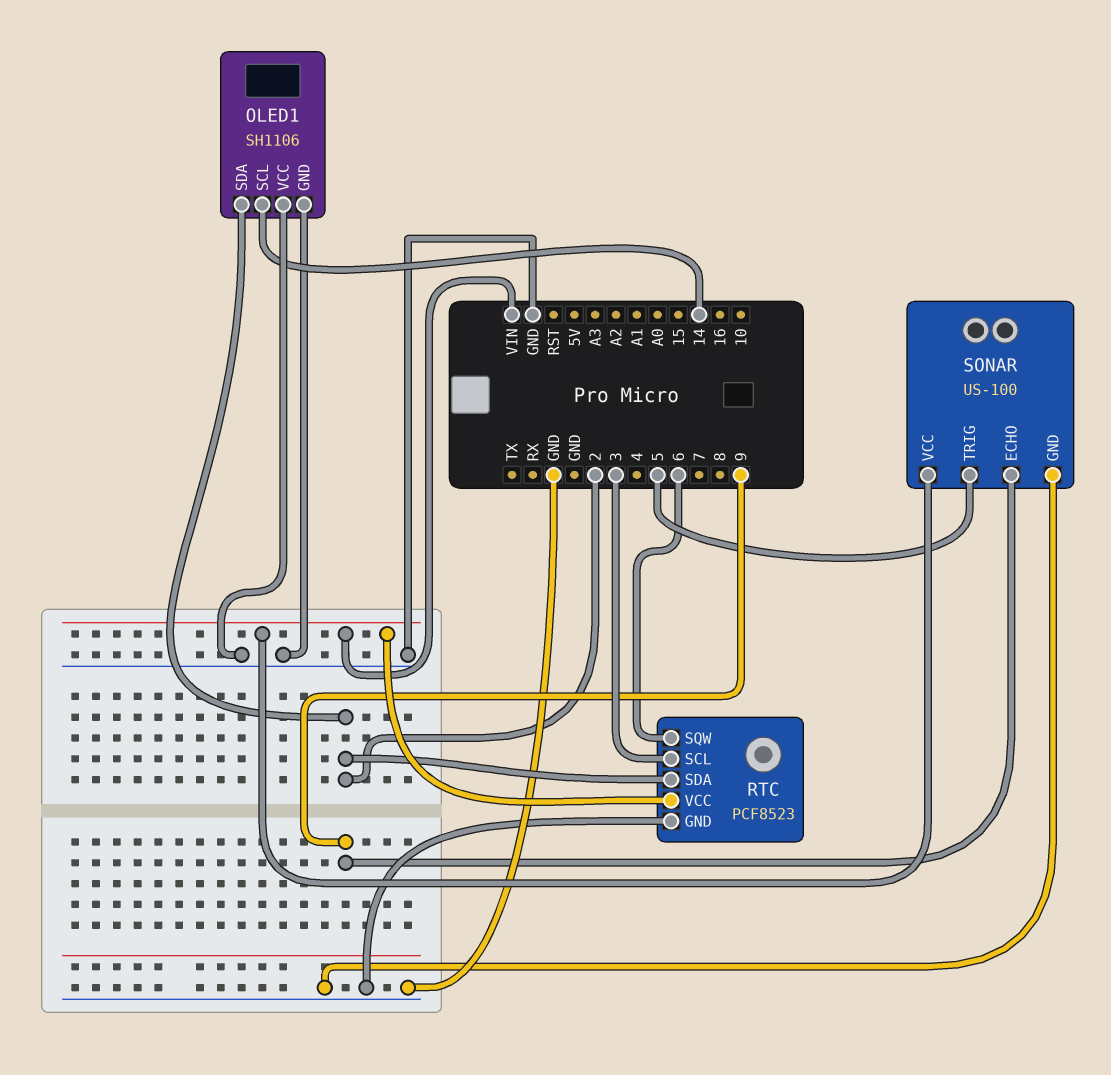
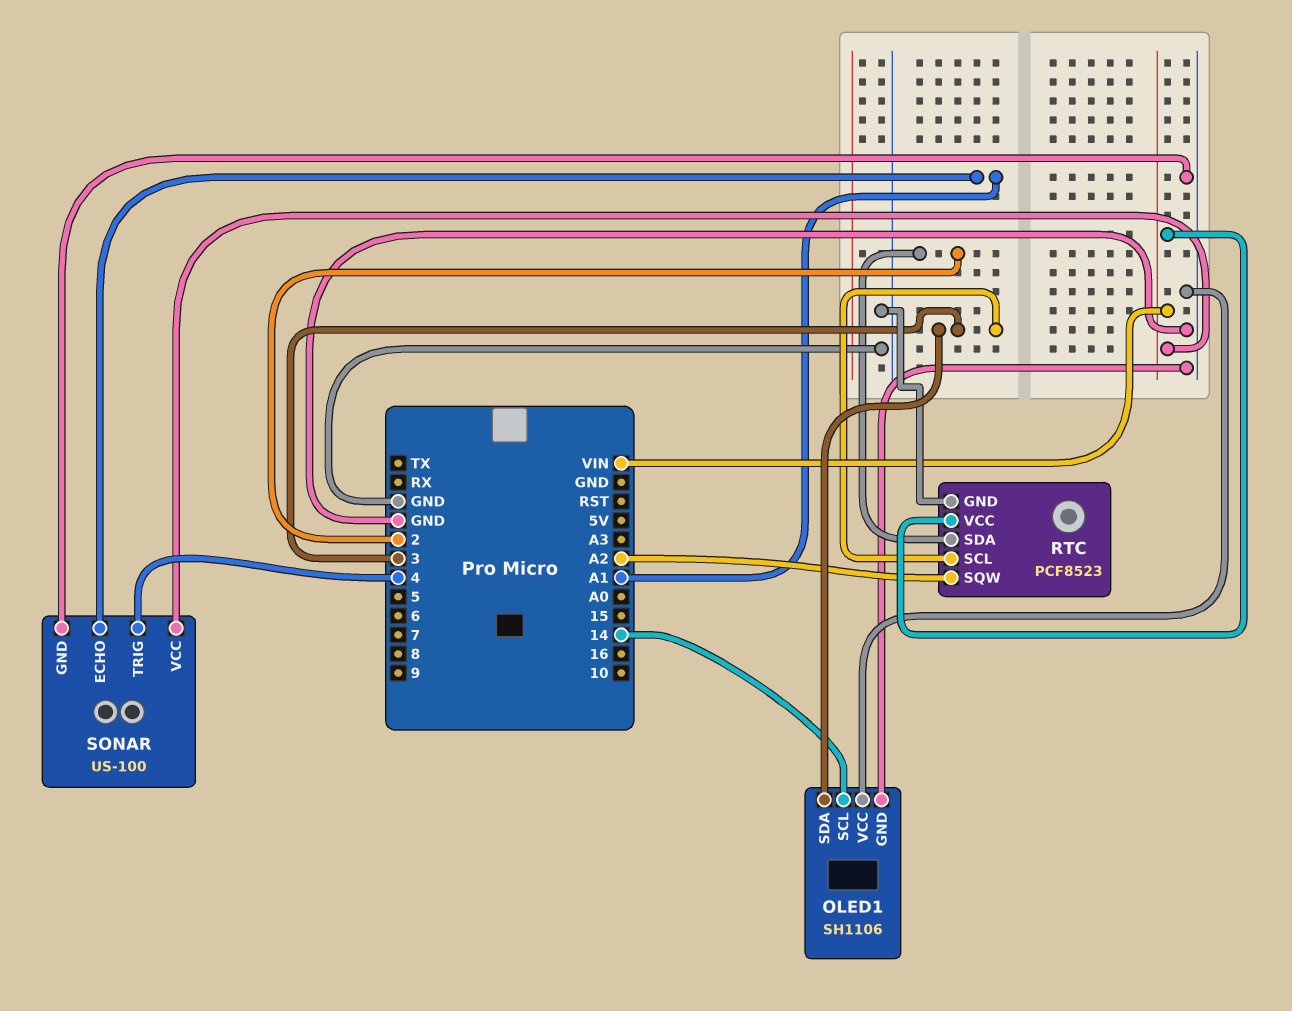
OLED1 pin SDA: 2 -> 3
RTC pin SQW: 6 -> A2
SONAR pin ECHO: 9 -> A1
SONAR pin TRIG: 5 -> 4

